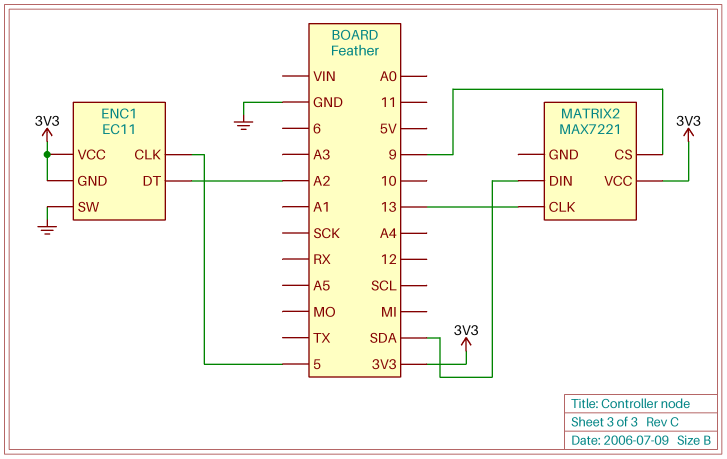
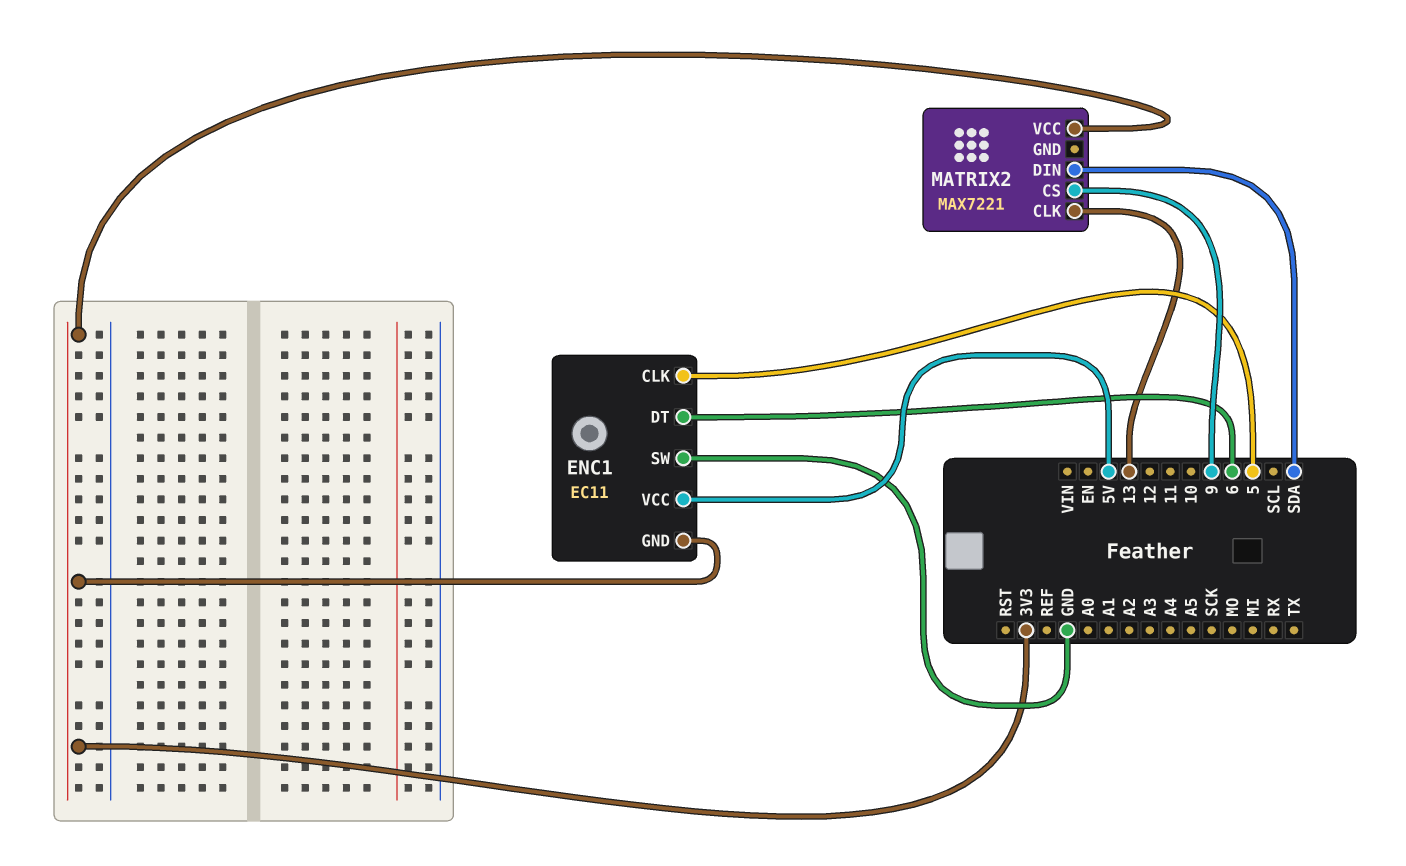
ENC1 pin DT: A2 -> 6
ENC1 pin VCC: 3V3 -> 5V

